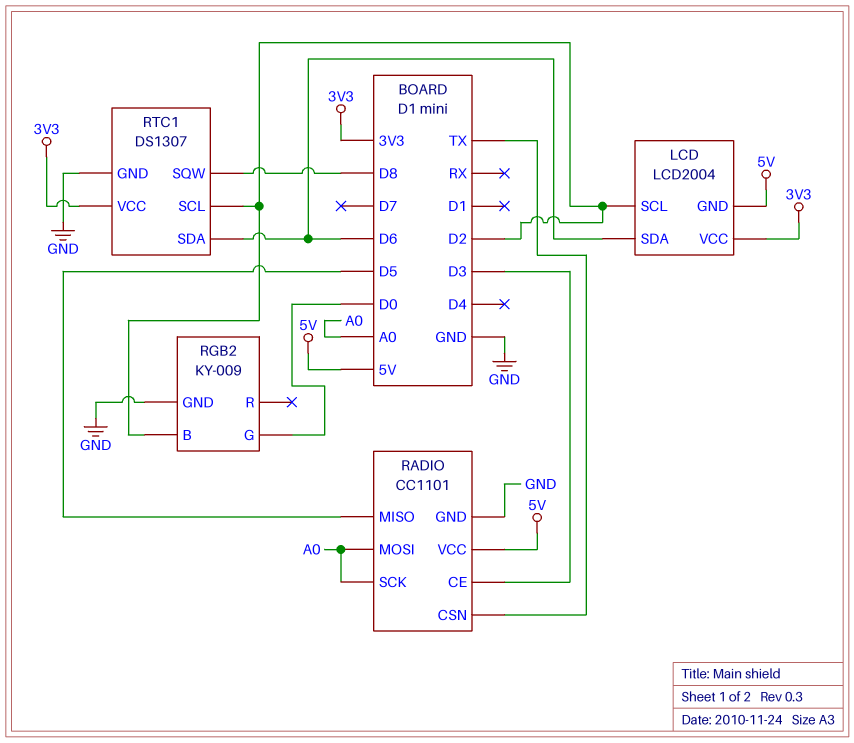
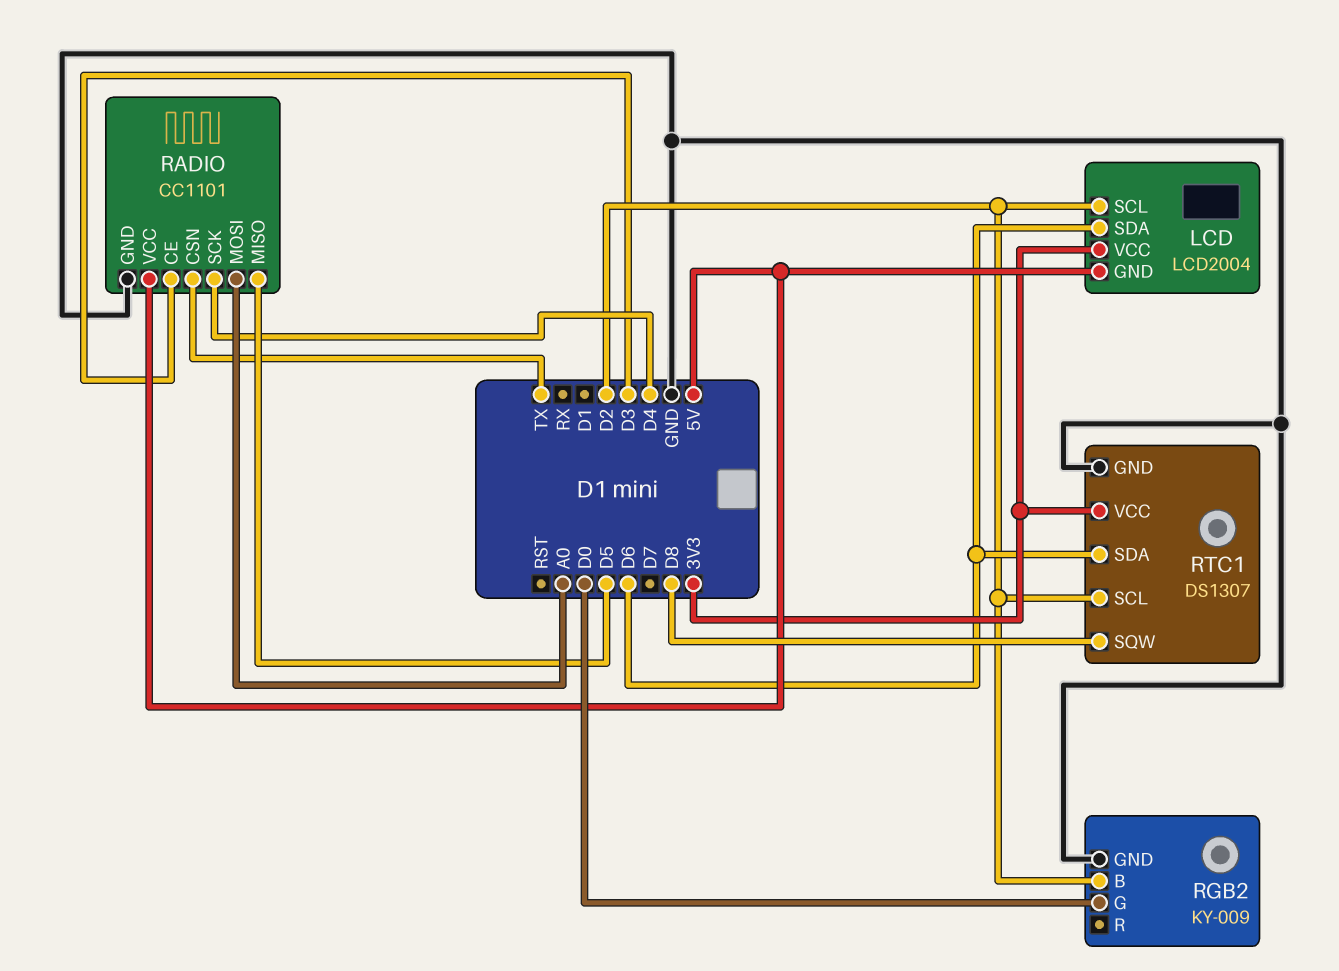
RADIO pin SCK: A0 -> D4

